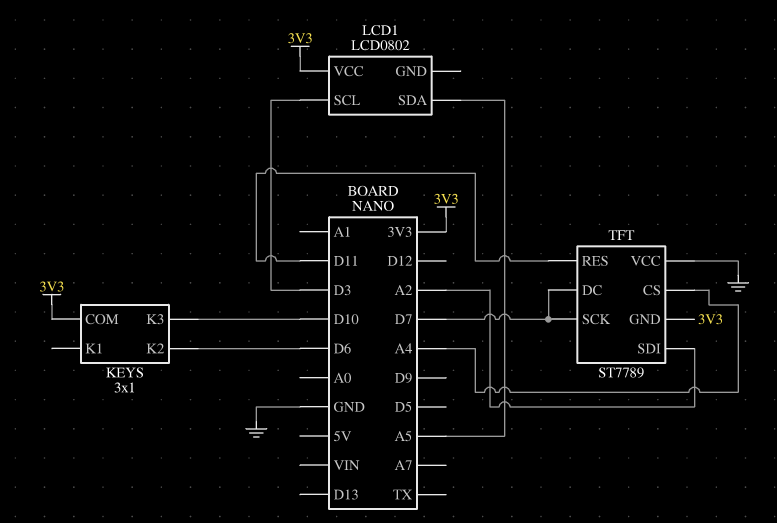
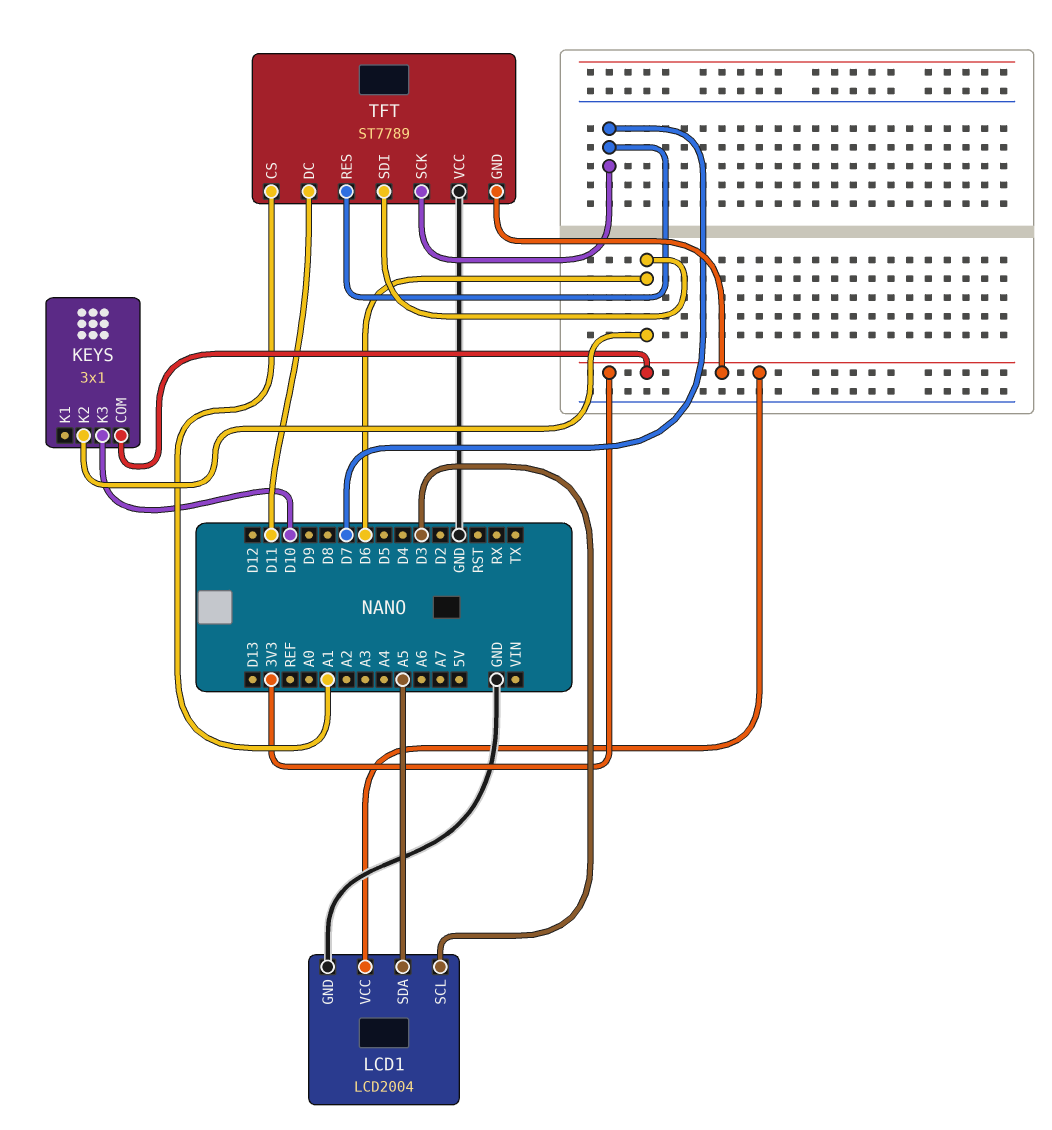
LCD1: LCD0802 -> LCD2004
LCD1 pin GND: none -> GND
TFT pin CS: A4 -> A1
TFT pin DC: D7 -> D11
TFT pin RES: D11 -> D7
TFT pin SDI: A2 -> D6

